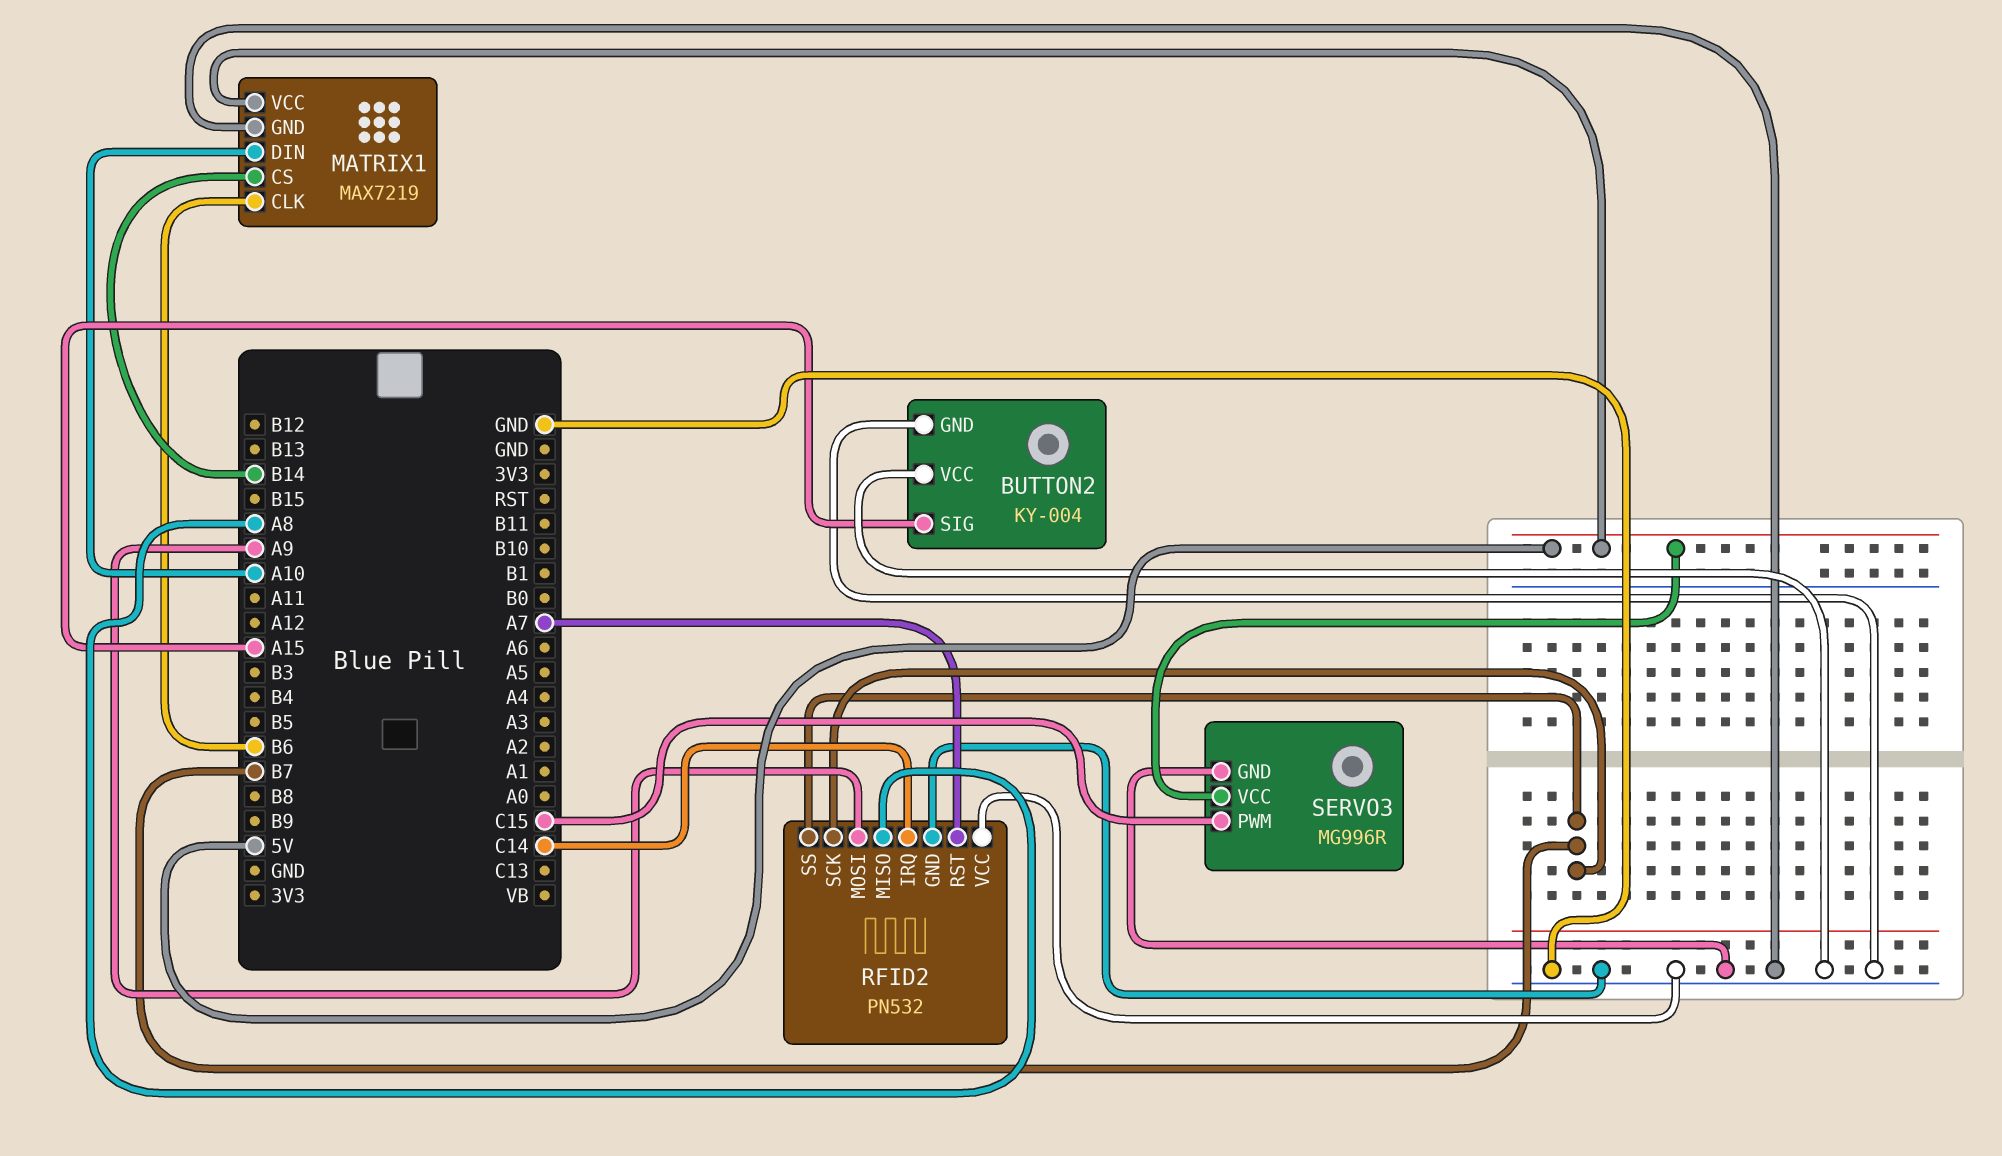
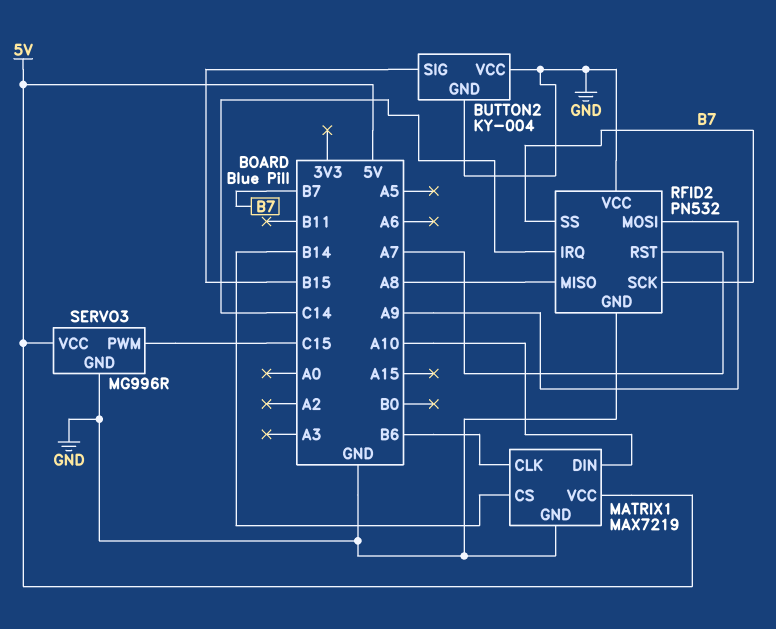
BUTTON2 pin SIG: A15 -> B15

